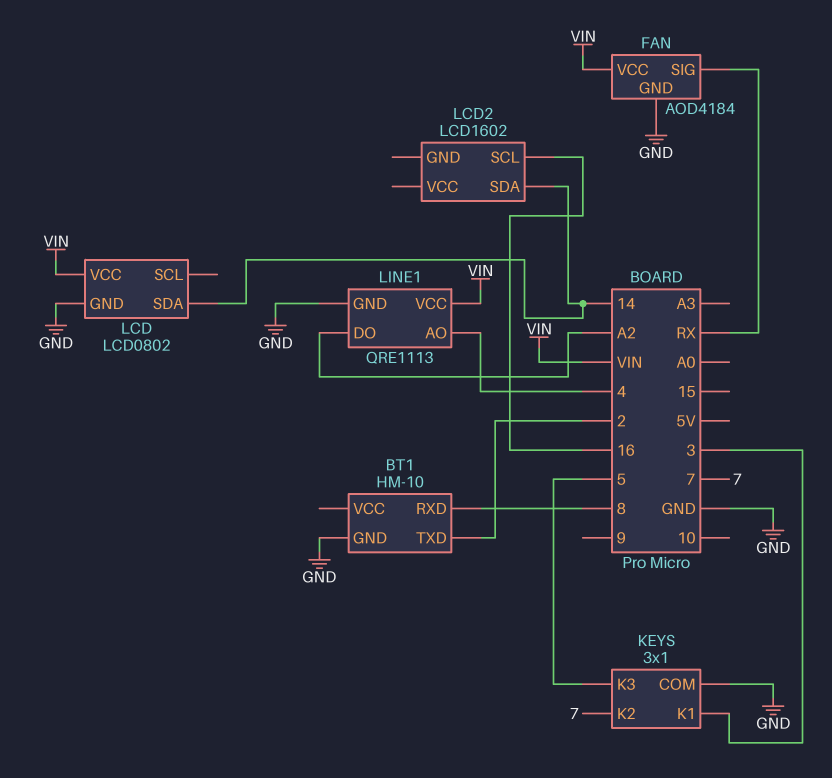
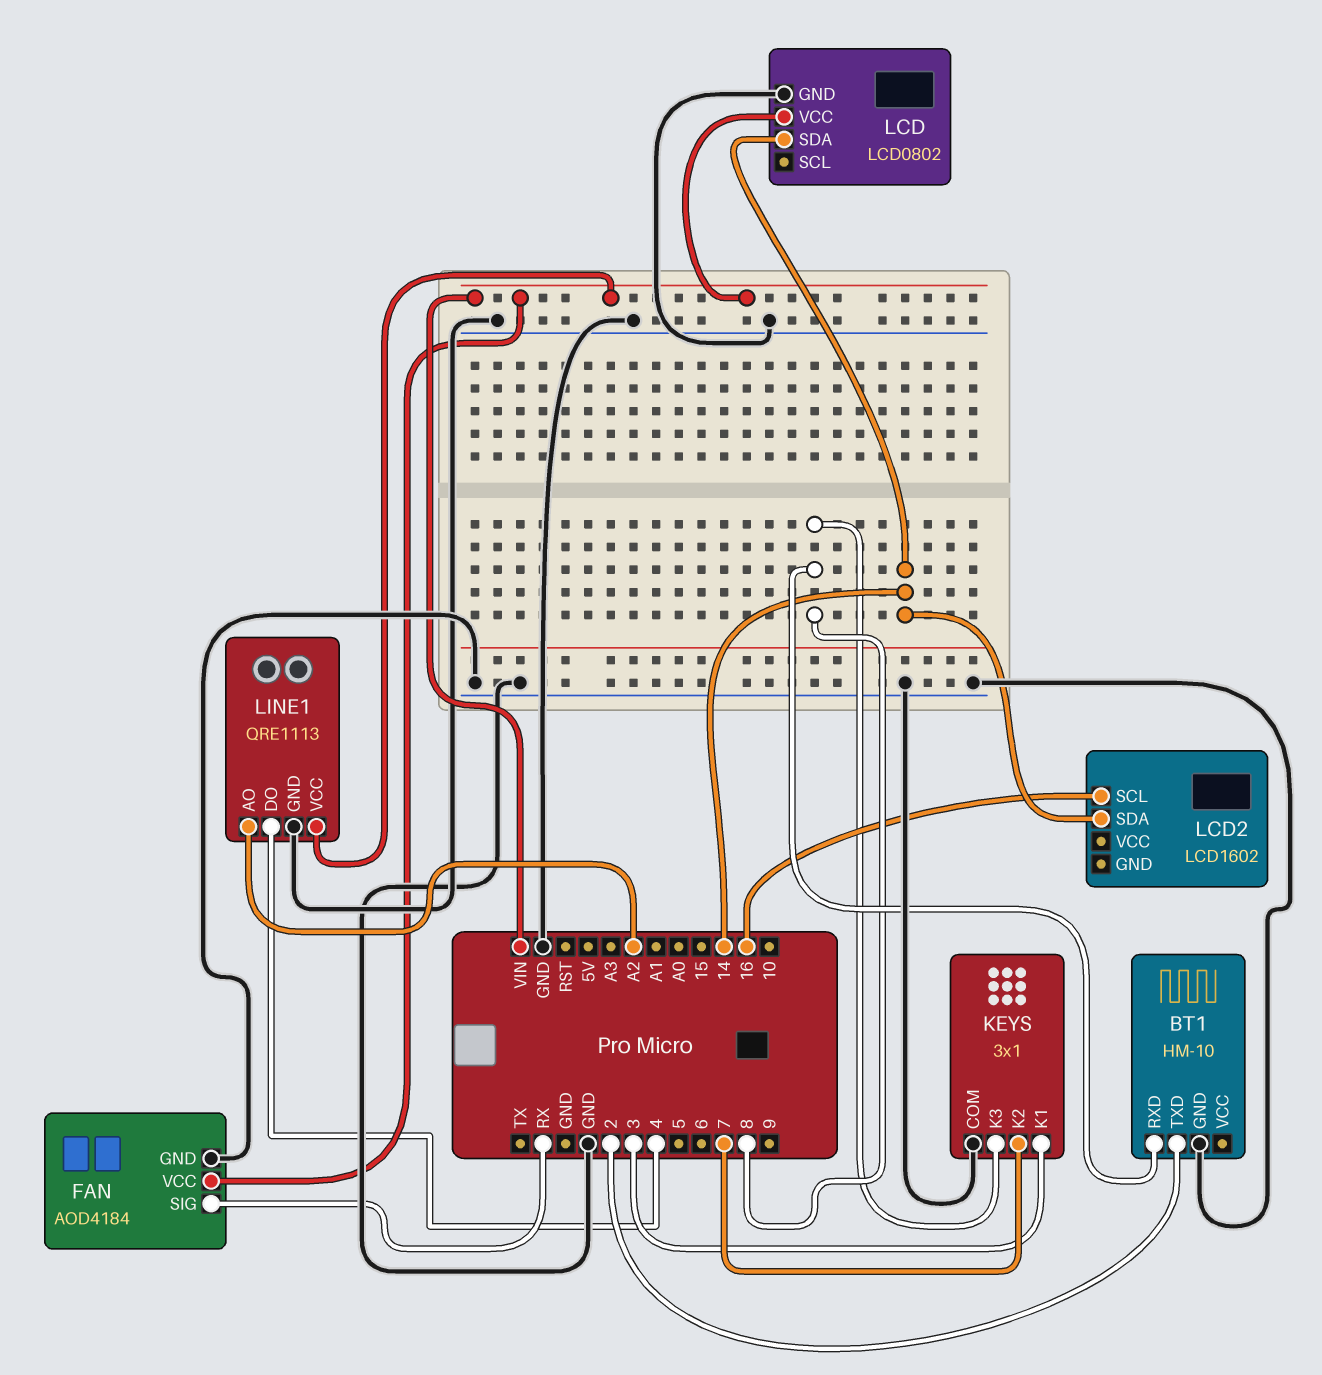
KEYS pin K3: 5 -> 8
LINE1 pin AO: 4 -> A2
LINE1 pin DO: A2 -> 4

